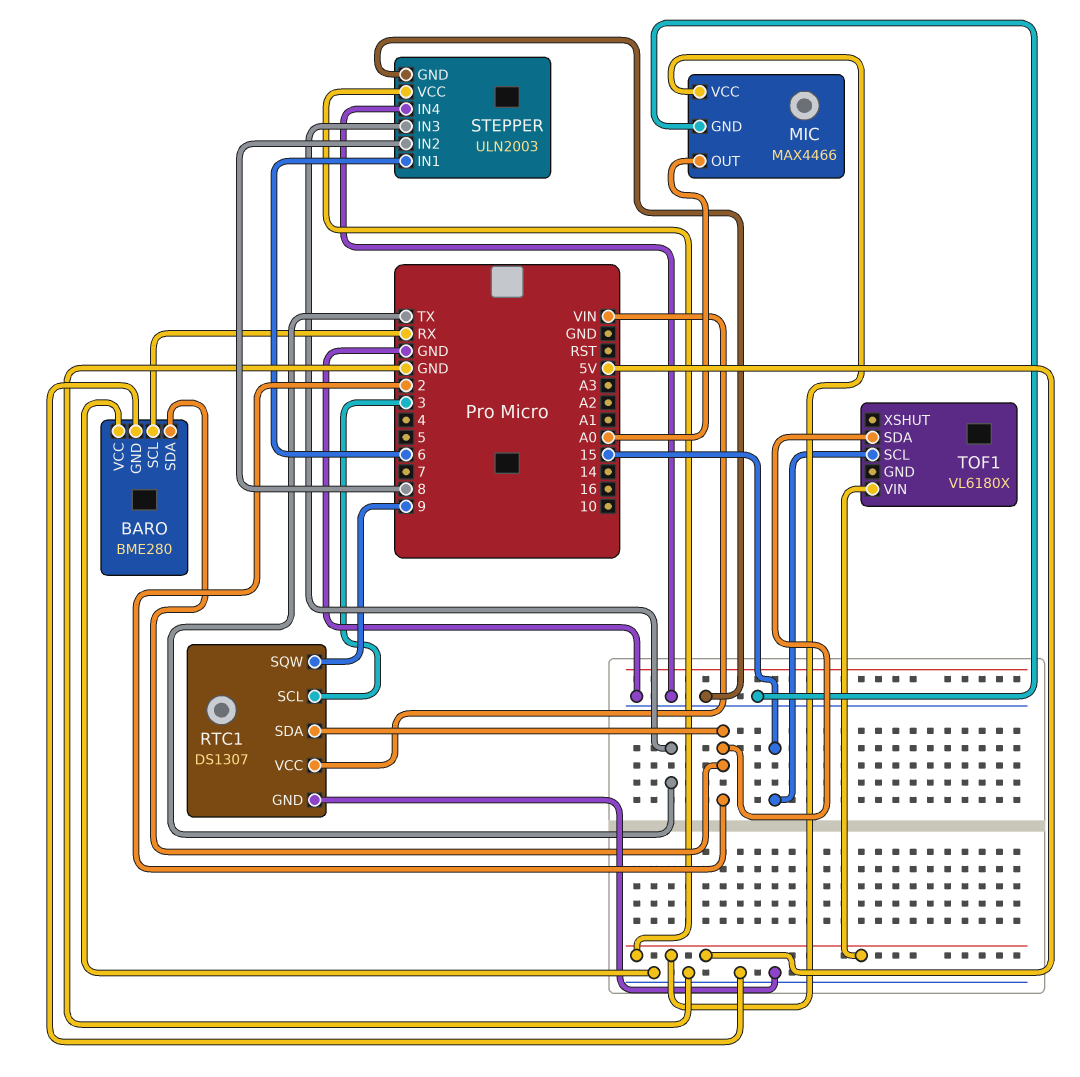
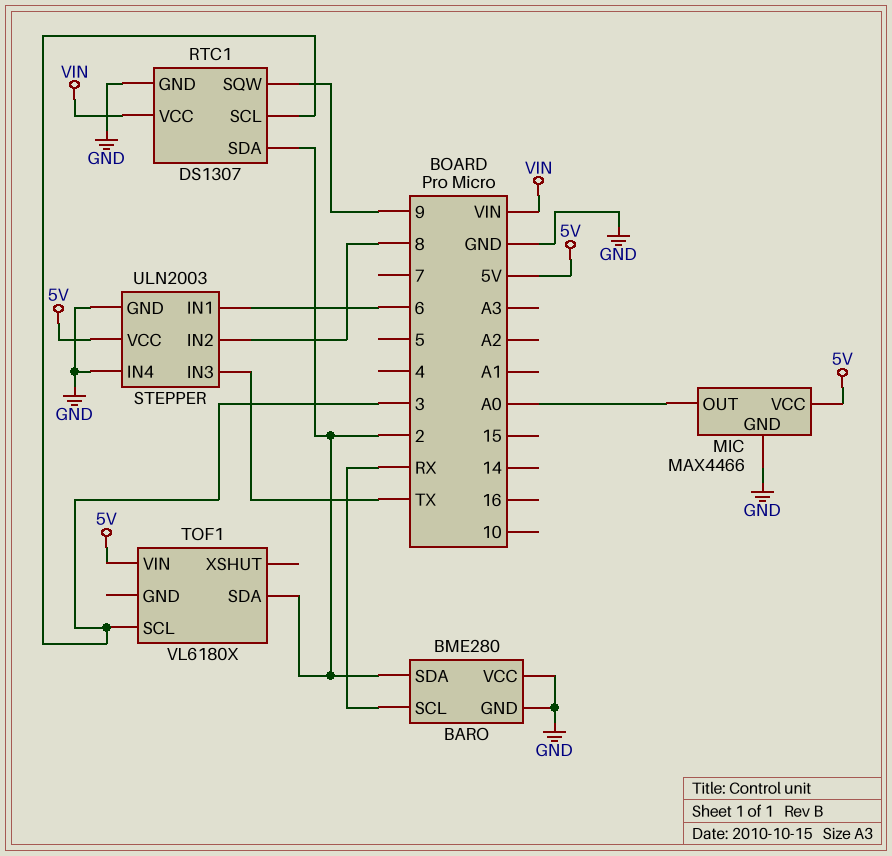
TOF1 pin SCL: 15 -> 3

